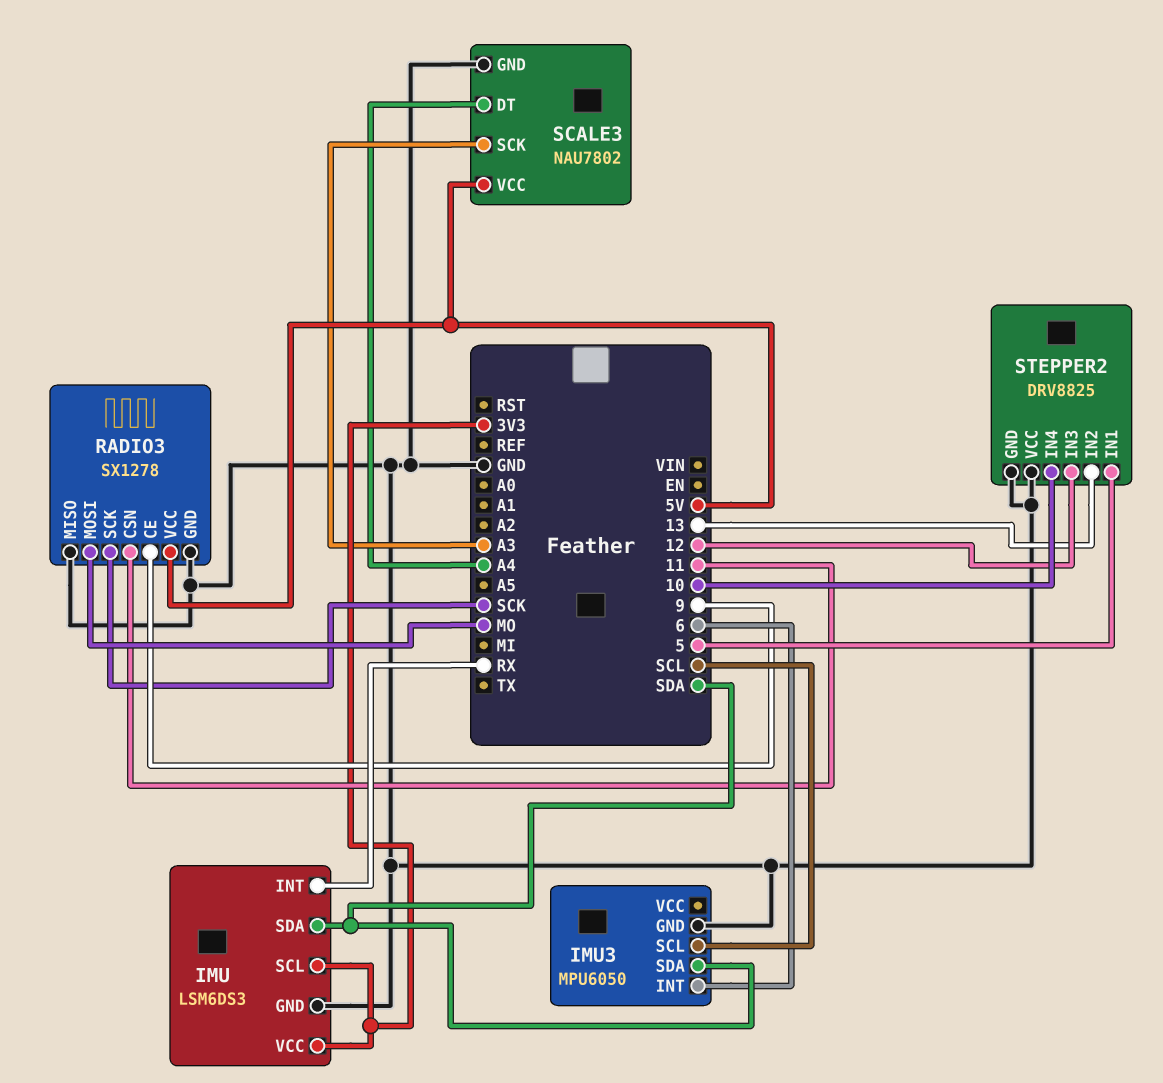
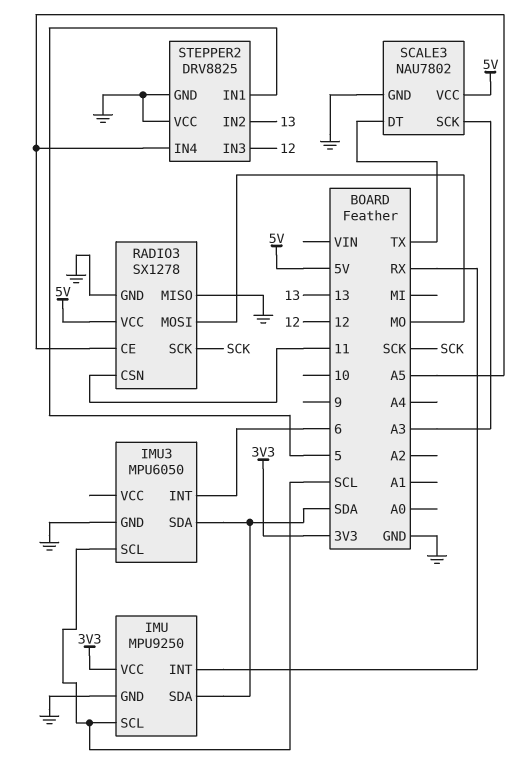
IMU: LSM6DS3 -> MPU9250
IMU pin SCL: 3V3 -> SCL
RADIO3 pin CE: 9 -> A5
SCALE3 pin DT: A4 -> TX
STEPPER2 pin IN4: 10 -> A5

